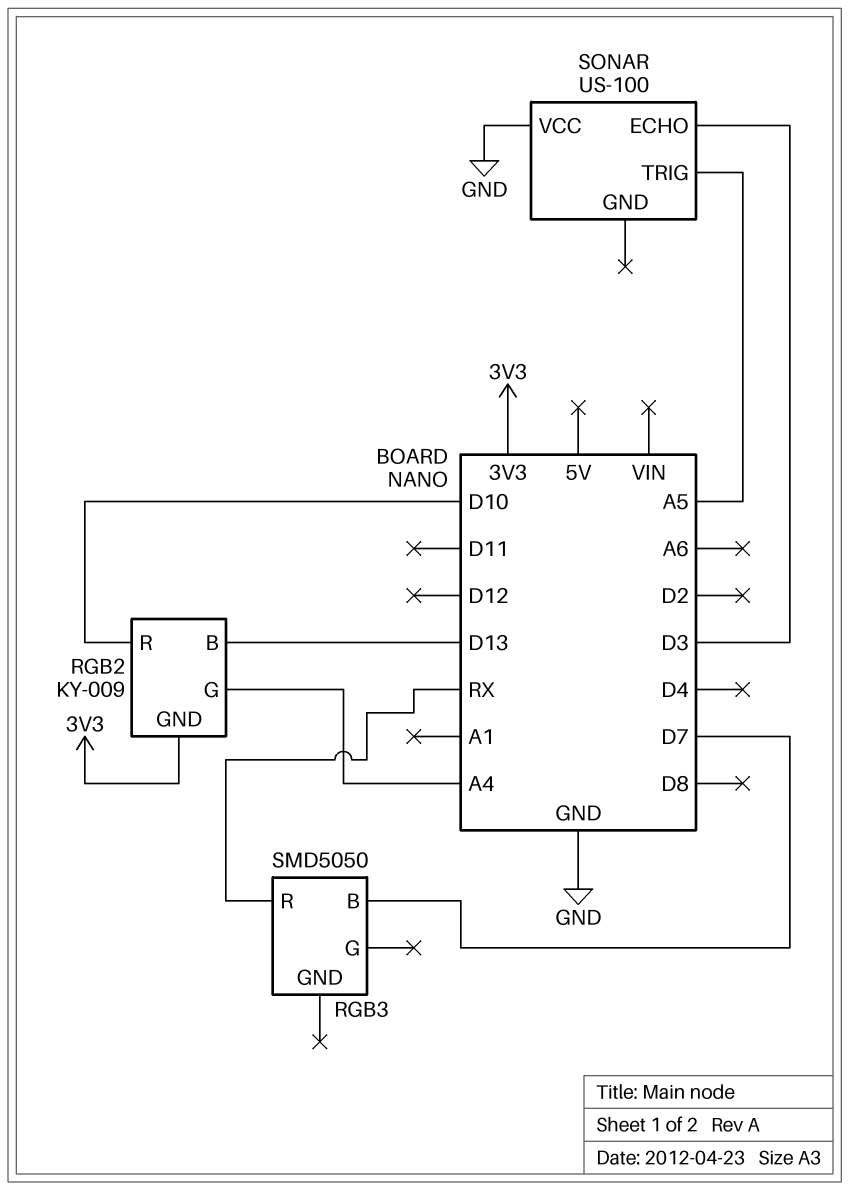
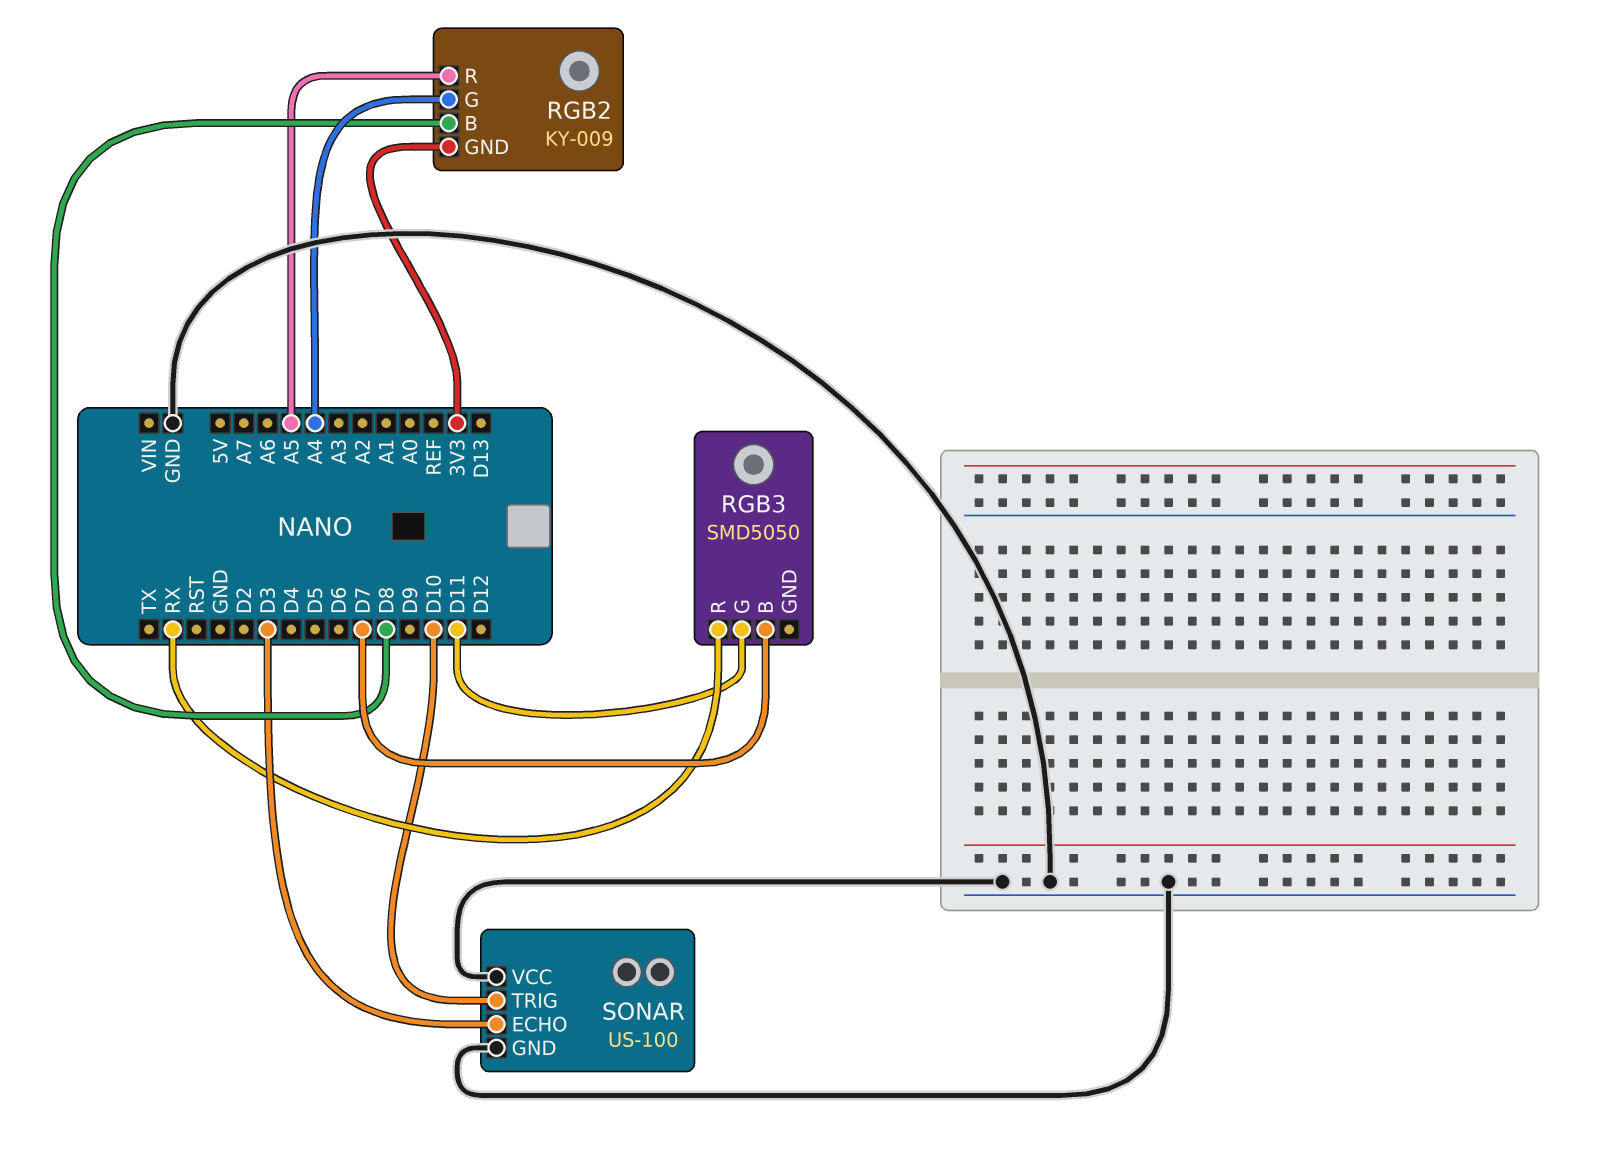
RGB2 pin B: D13 -> D8
RGB2 pin R: D10 -> A5
RGB3 pin G: none -> D11
SONAR pin GND: none -> GND
SONAR pin TRIG: A5 -> D10

